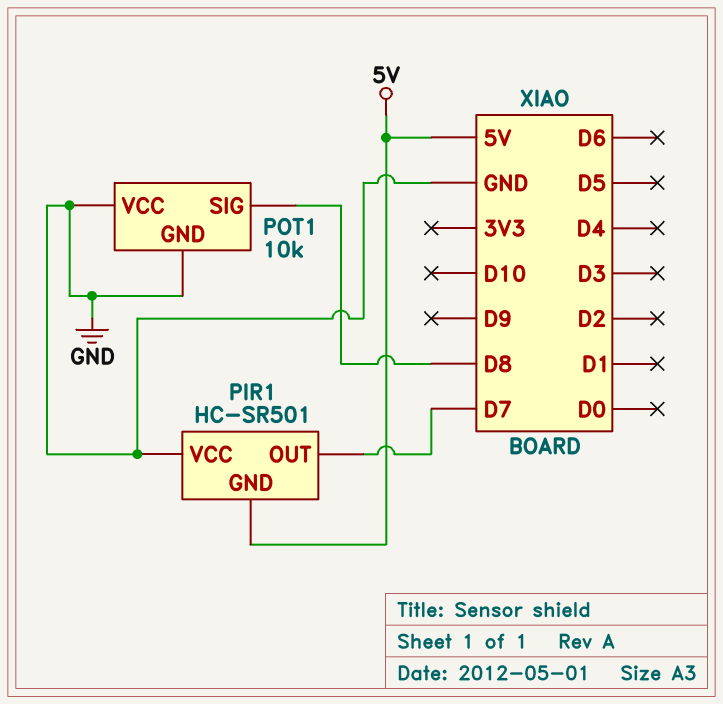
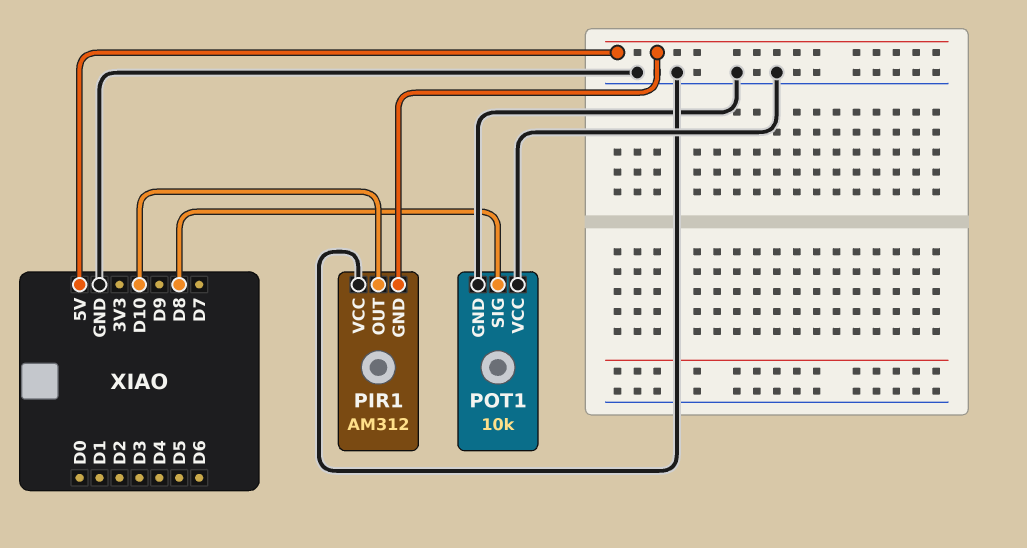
PIR1: HC-SR501 -> AM312
PIR1 pin OUT: D7 -> D10

